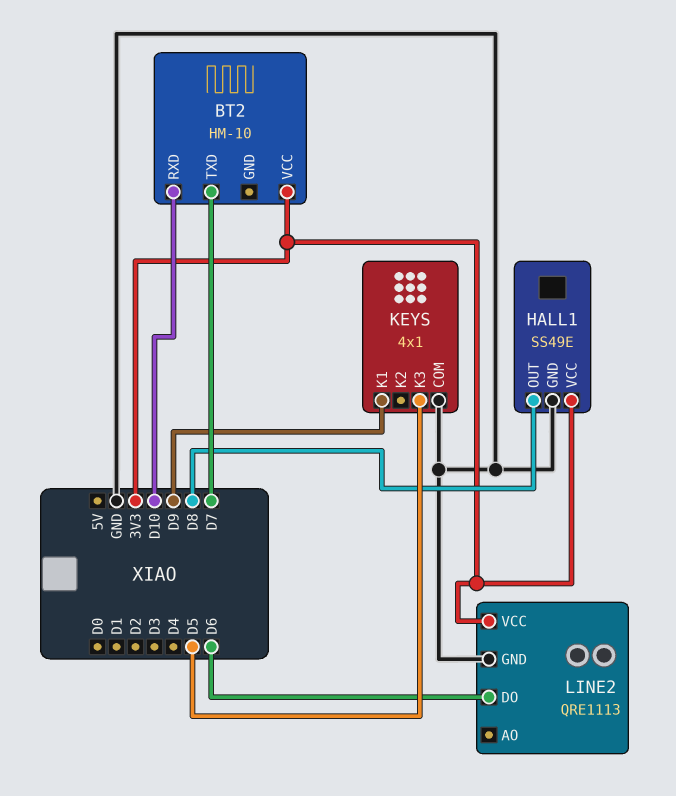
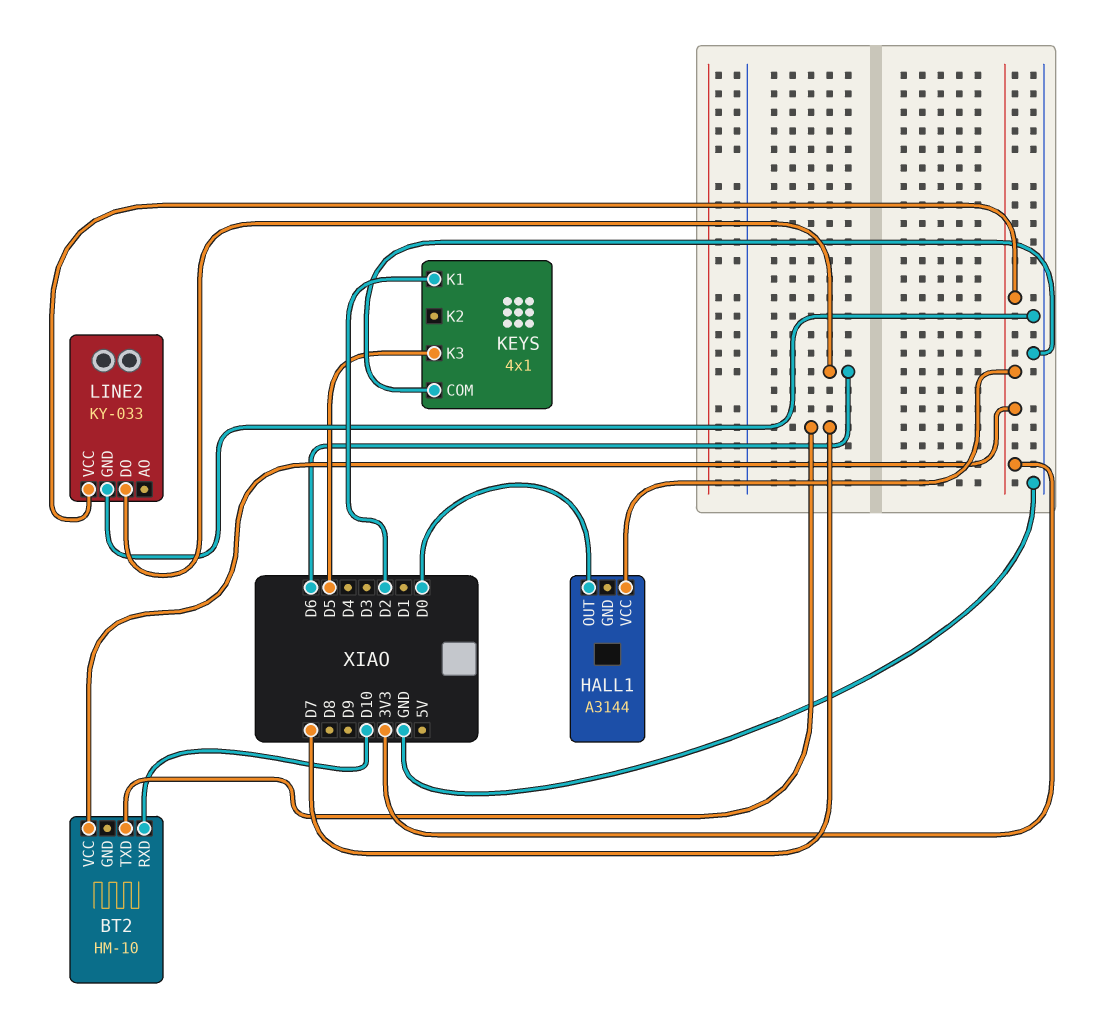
HALL1: SS49E -> A3144
HALL1 pin GND: GND -> none
HALL1 pin OUT: D8 -> D0
KEYS pin K1: D9 -> D2
LINE2: QRE1113 -> KY-033

